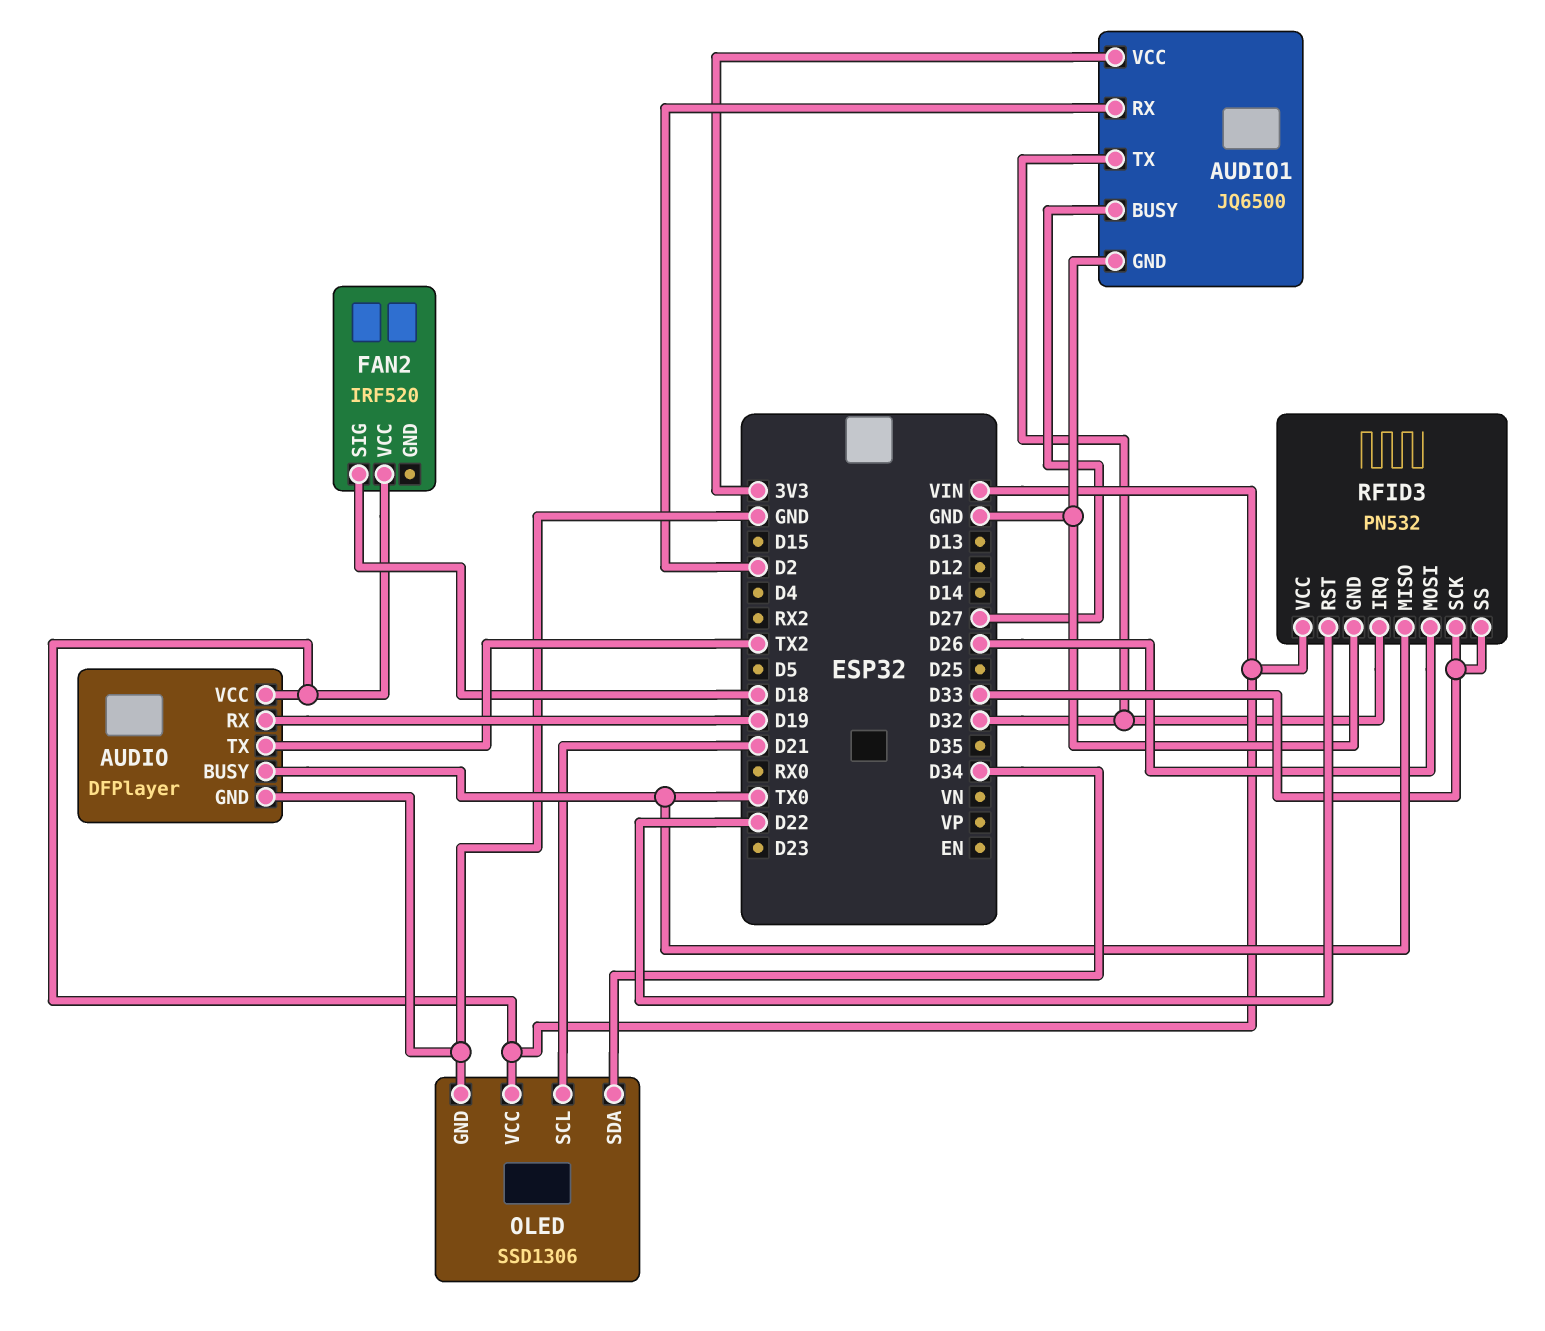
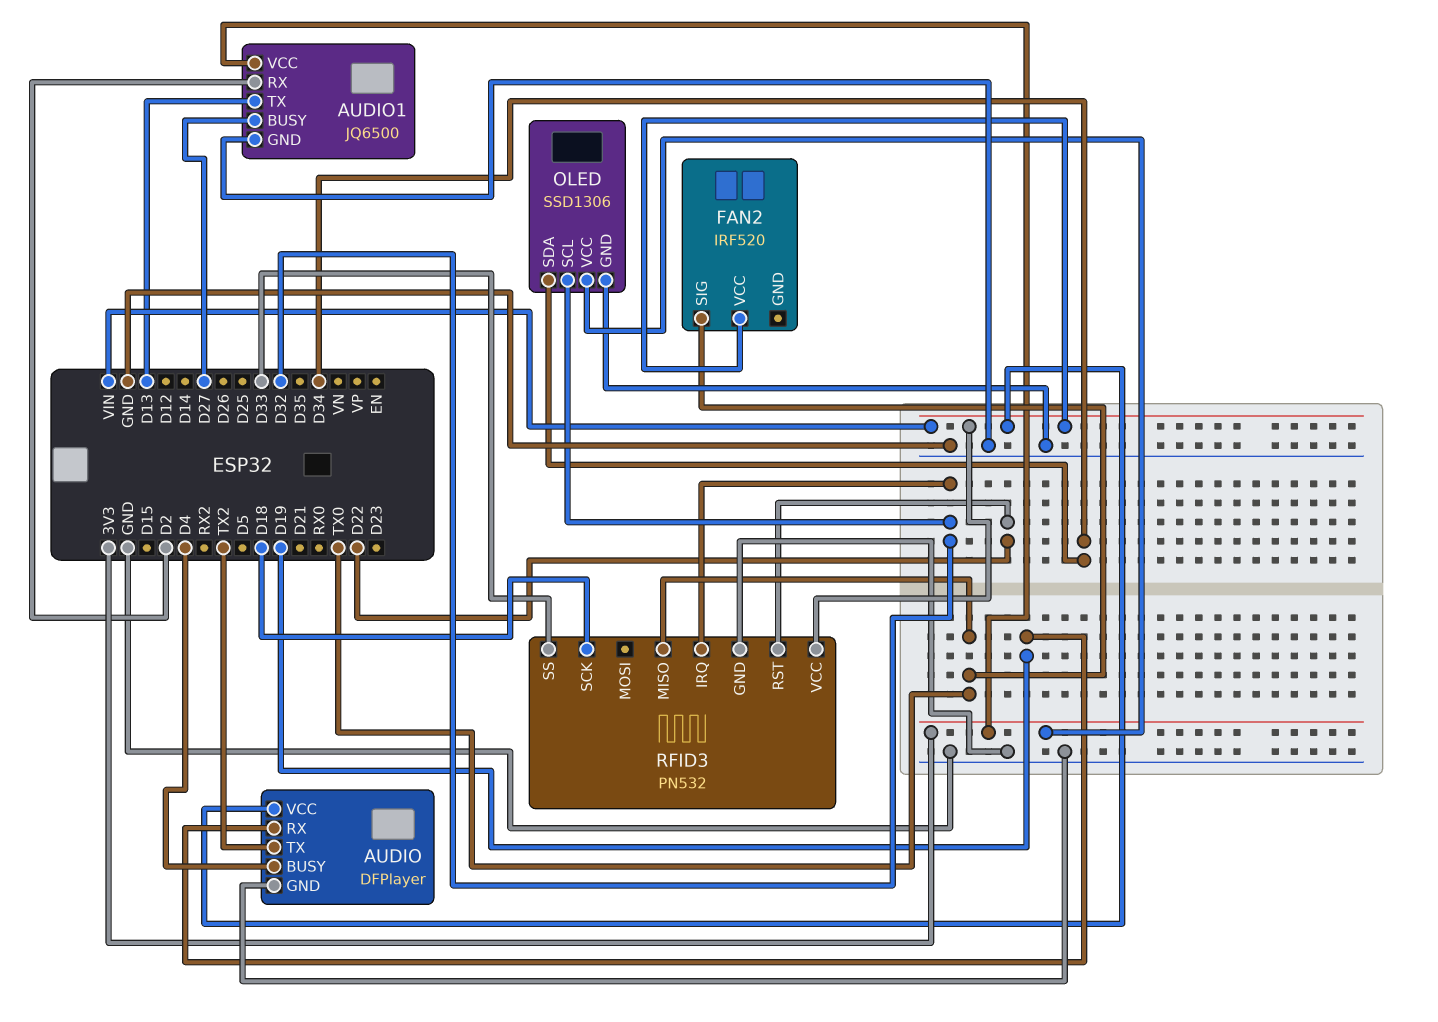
AUDIO pin BUSY: TX0 -> D4
AUDIO1 pin TX: D32 -> D13
FAN2 pin SIG: D18 -> TX0
OLED pin SCL: D21 -> D32
OLED pin VCC: VIN -> 3V3
RFID3 pin MOSI: D26 -> none
RFID3 pin SCK: D33 -> D18

